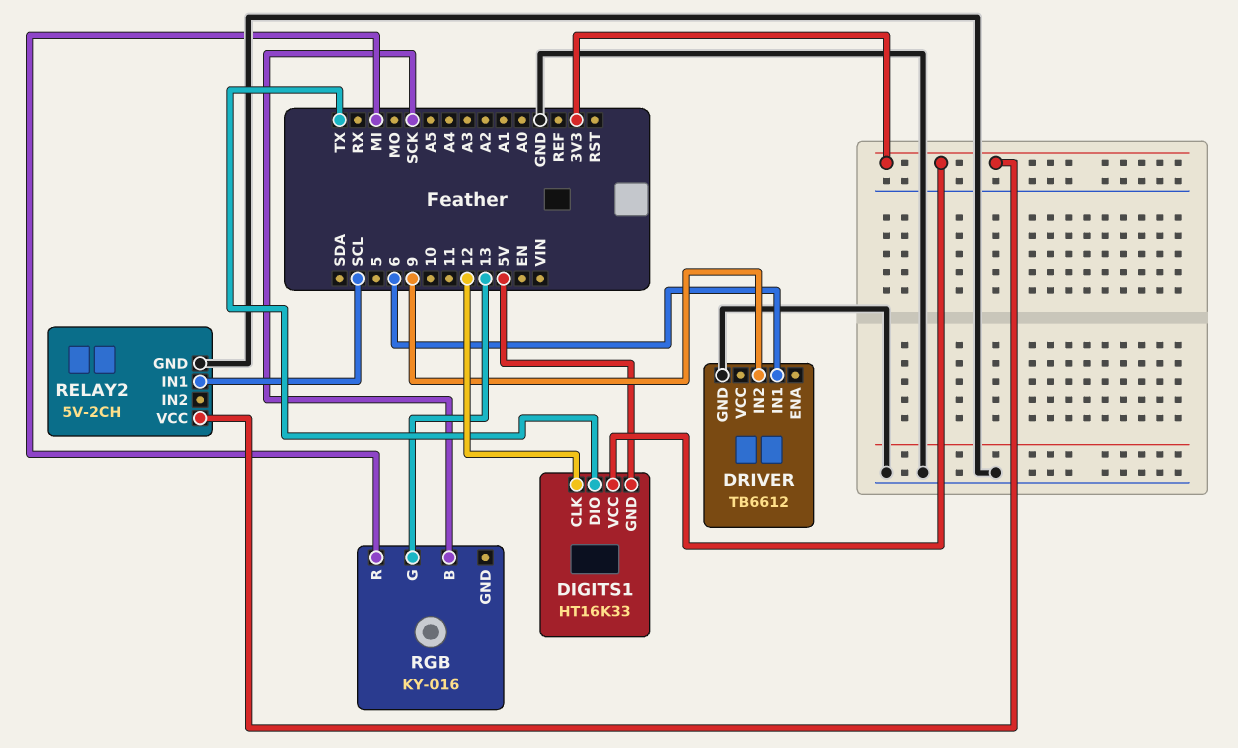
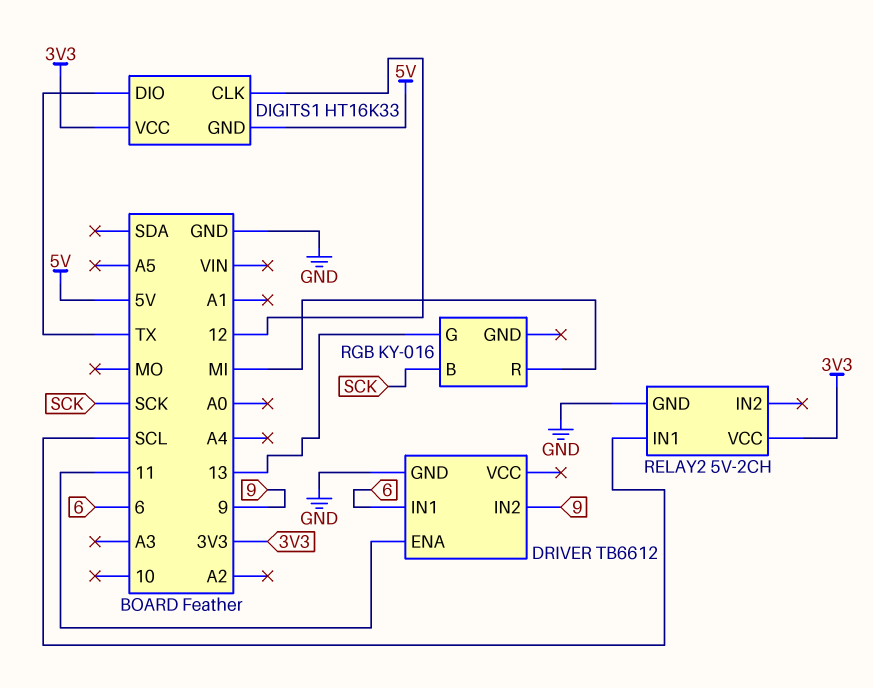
DRIVER pin ENA: none -> 11

